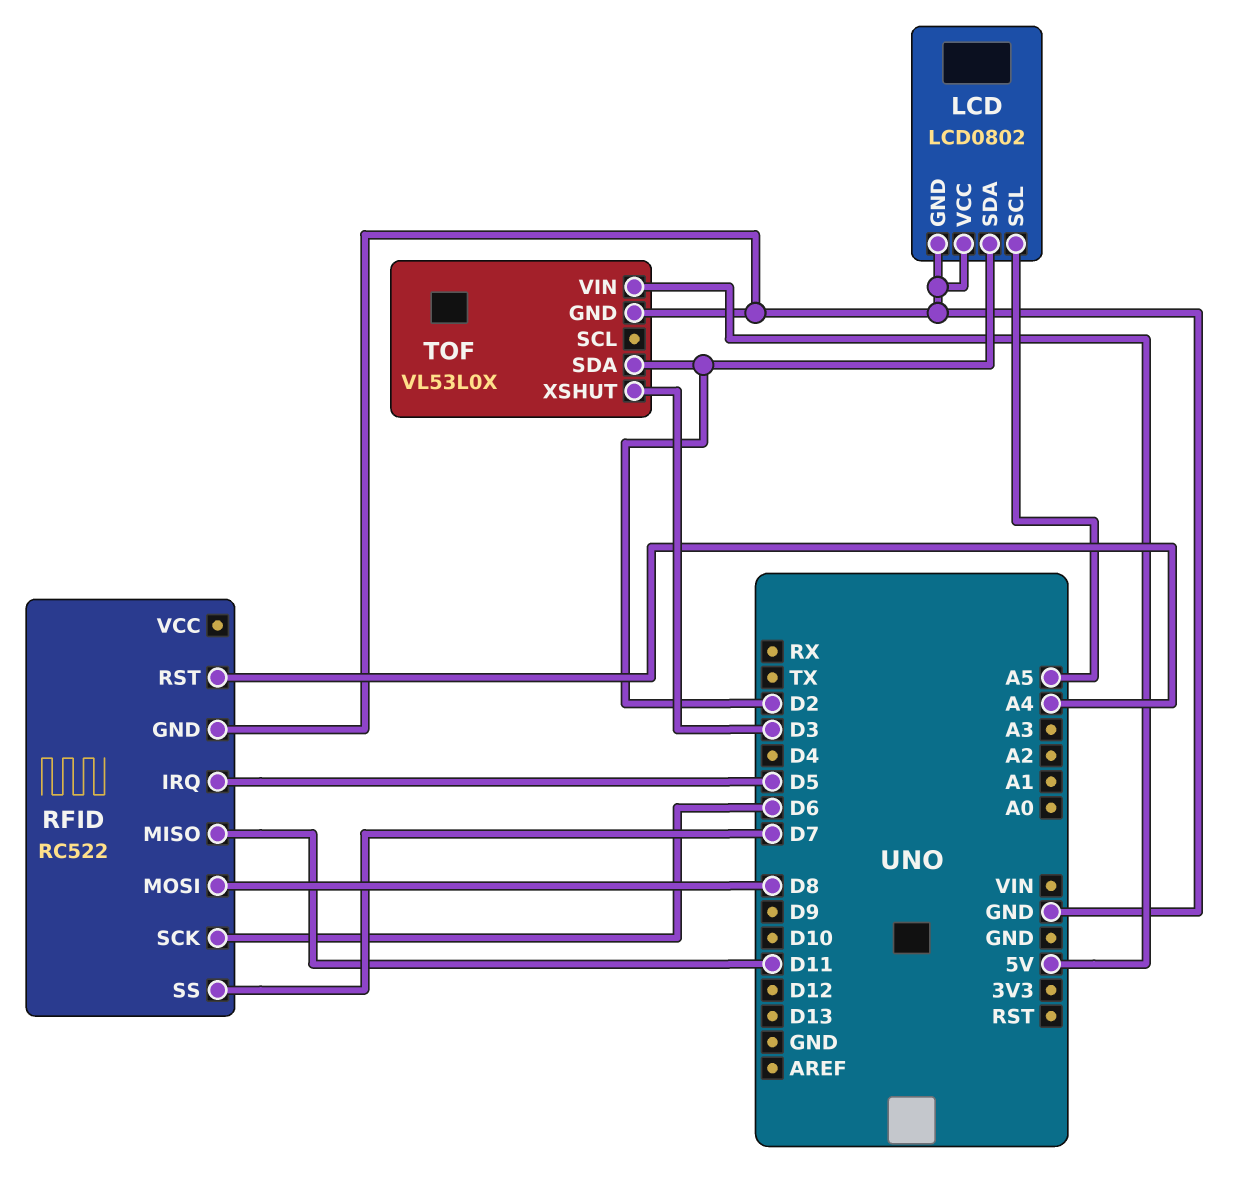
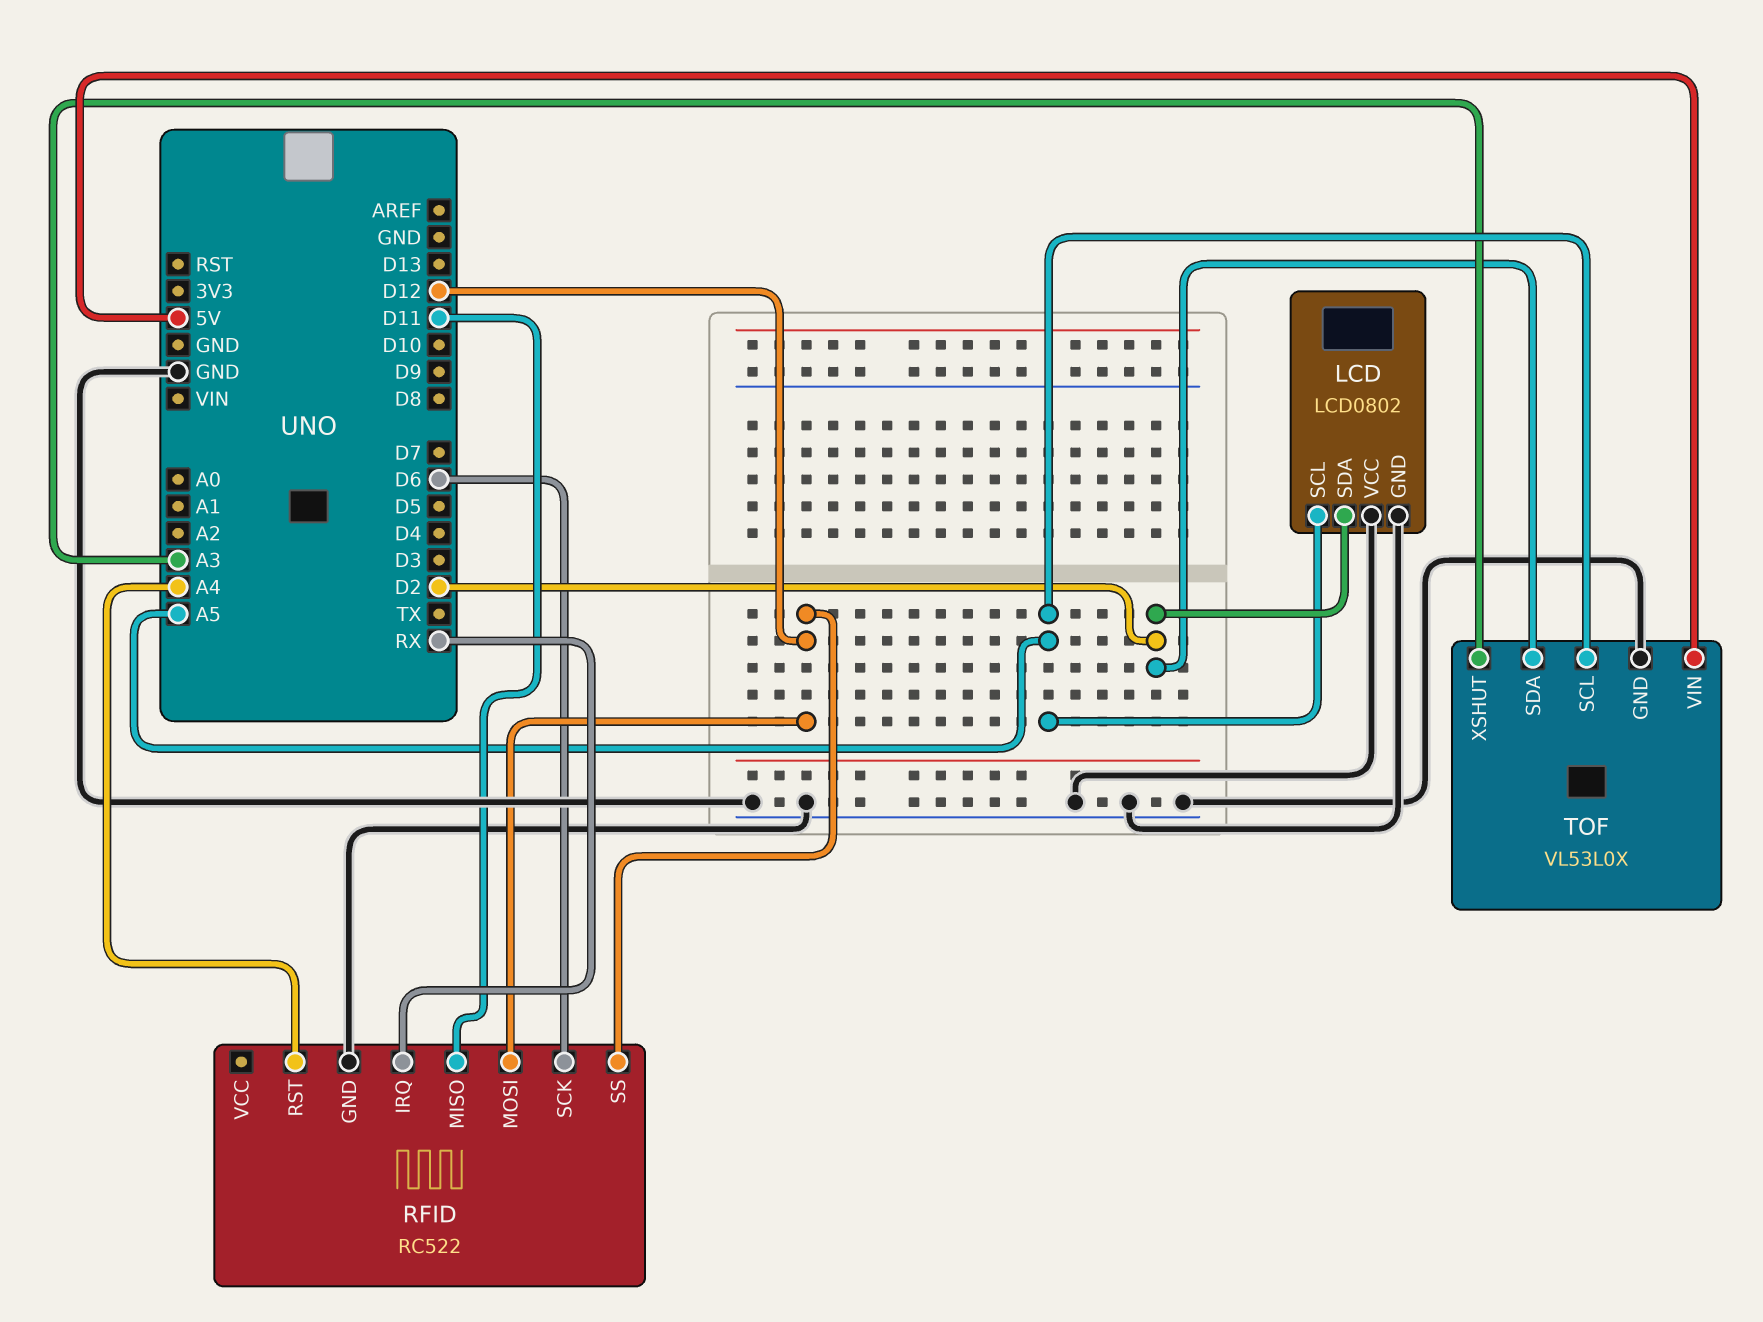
RFID pin IRQ: D5 -> RX
RFID pin MOSI: D8 -> D12
RFID pin SS: D7 -> D12
TOF pin SCL: none -> A5
TOF pin XSHUT: D3 -> A3

